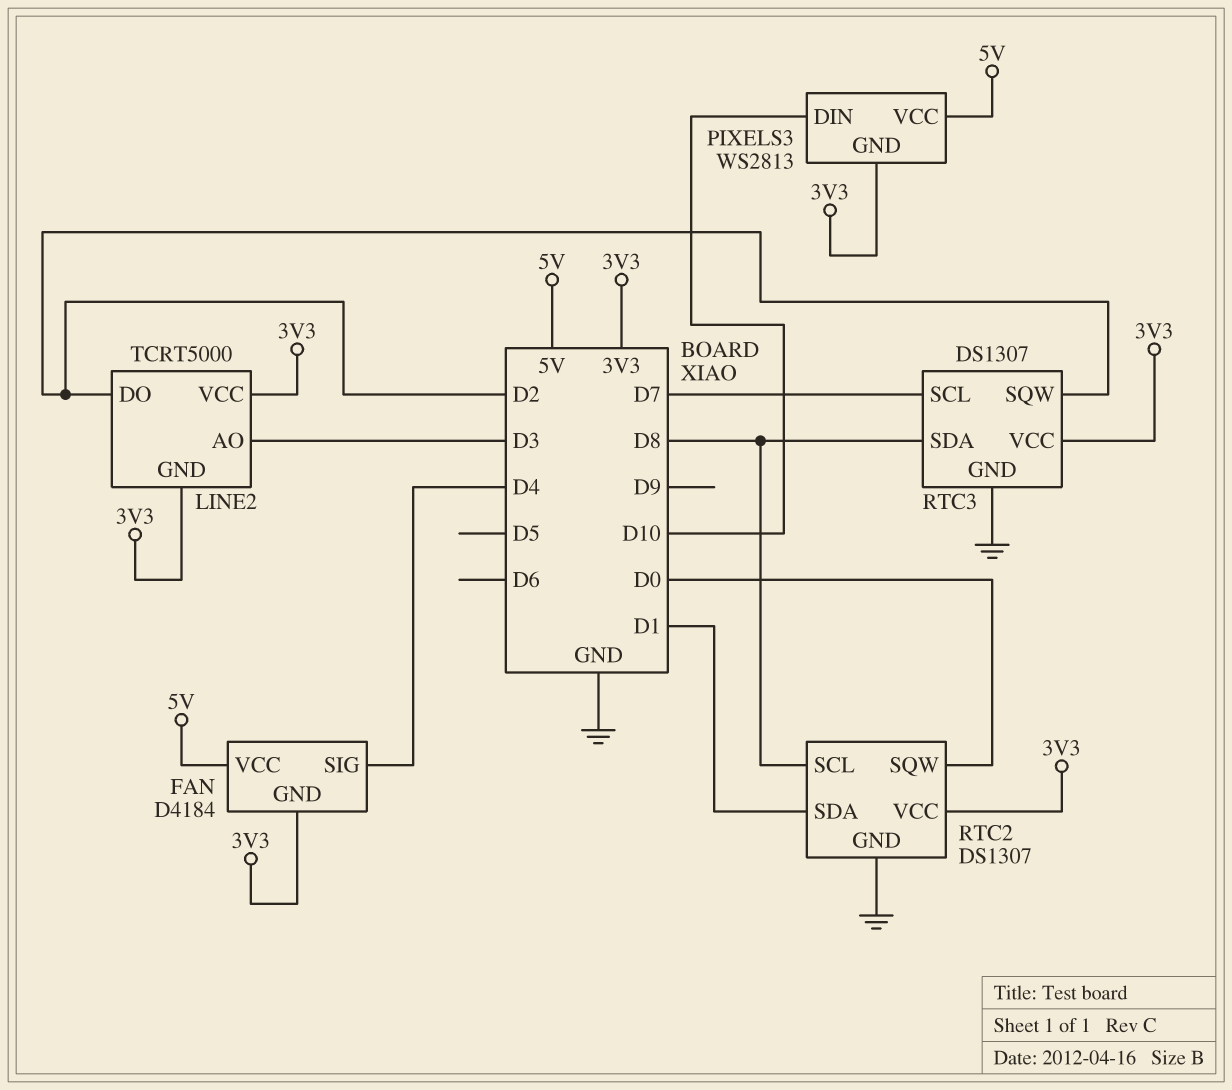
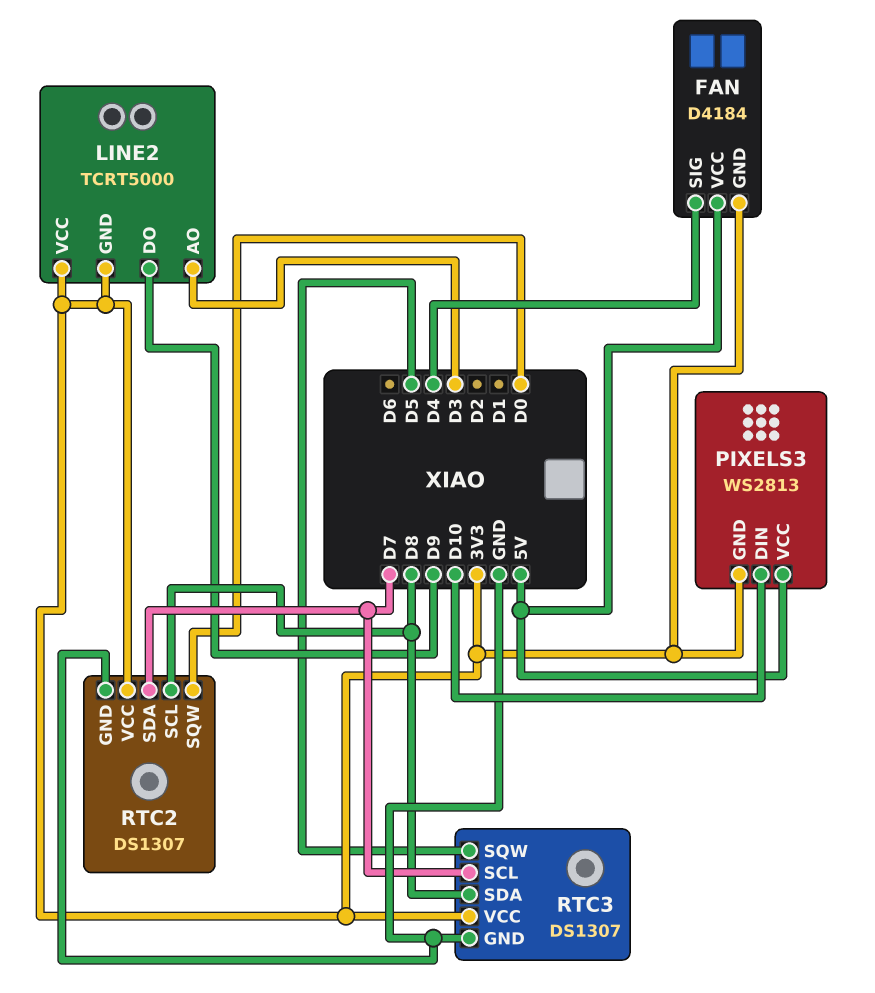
LINE2 pin DO: D2 -> D9
RTC2 pin SDA: D1 -> D7
RTC3 pin SQW: D2 -> D5

